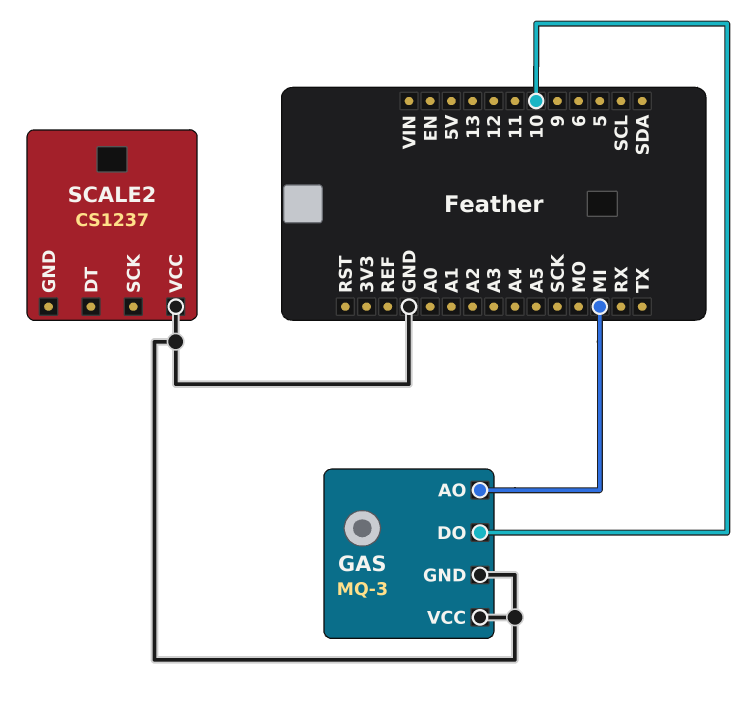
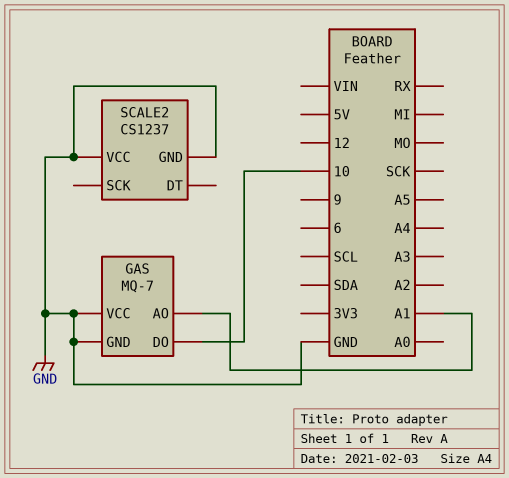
GAS: MQ-3 -> MQ-7
GAS pin AO: MI -> A1
SCALE2 pin GND: none -> GND

